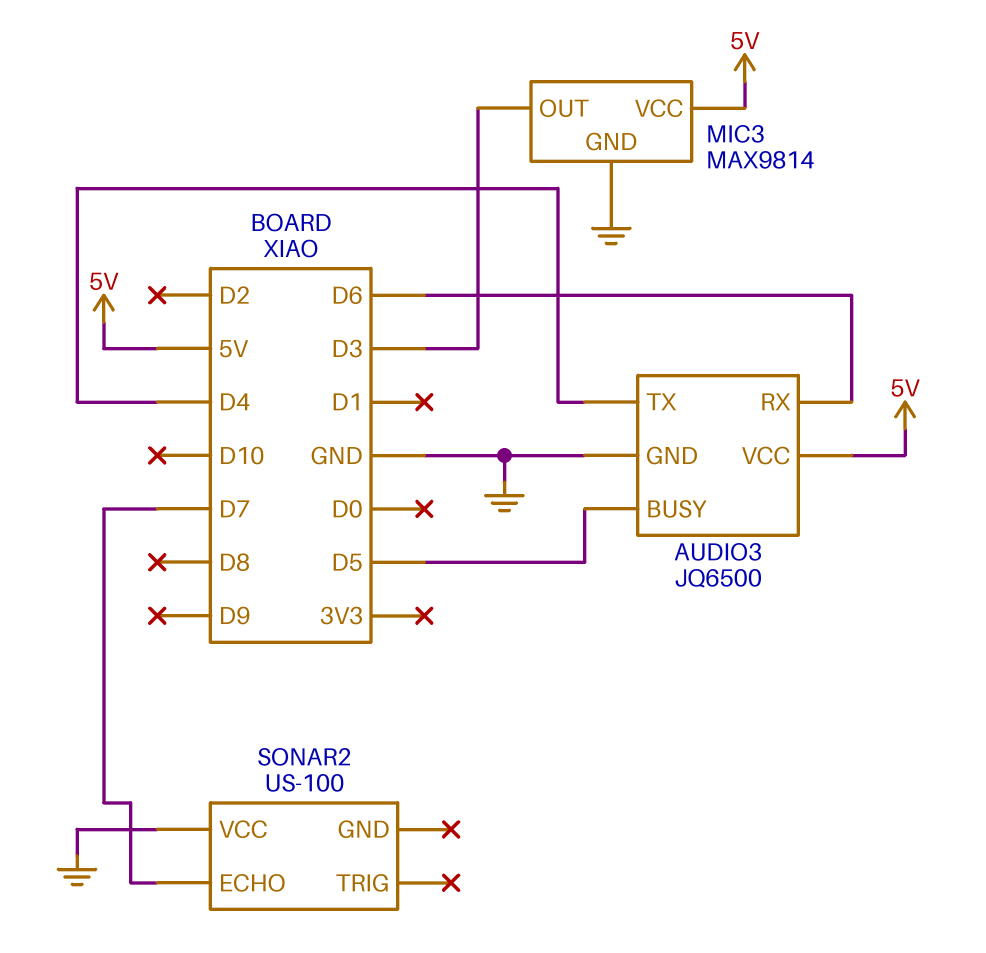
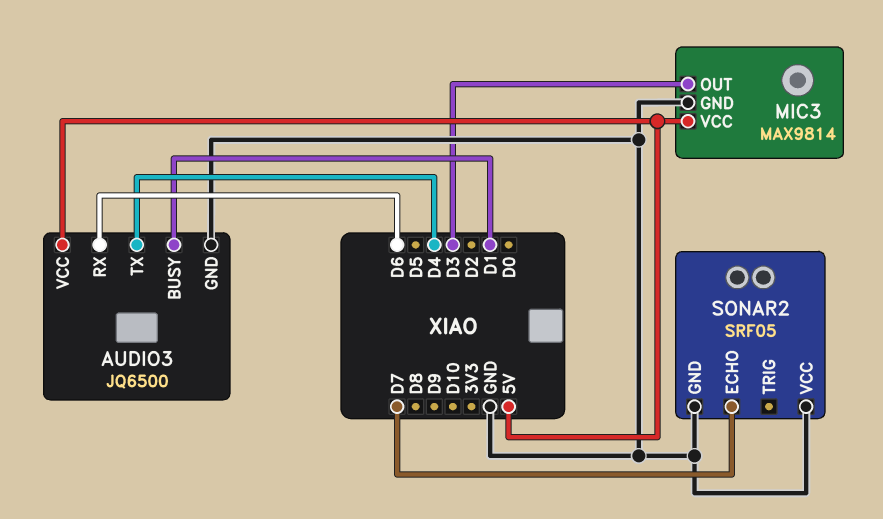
AUDIO3 pin BUSY: D5 -> D1
SONAR2: US-100 -> SRF05
SONAR2 pin GND: none -> GND

